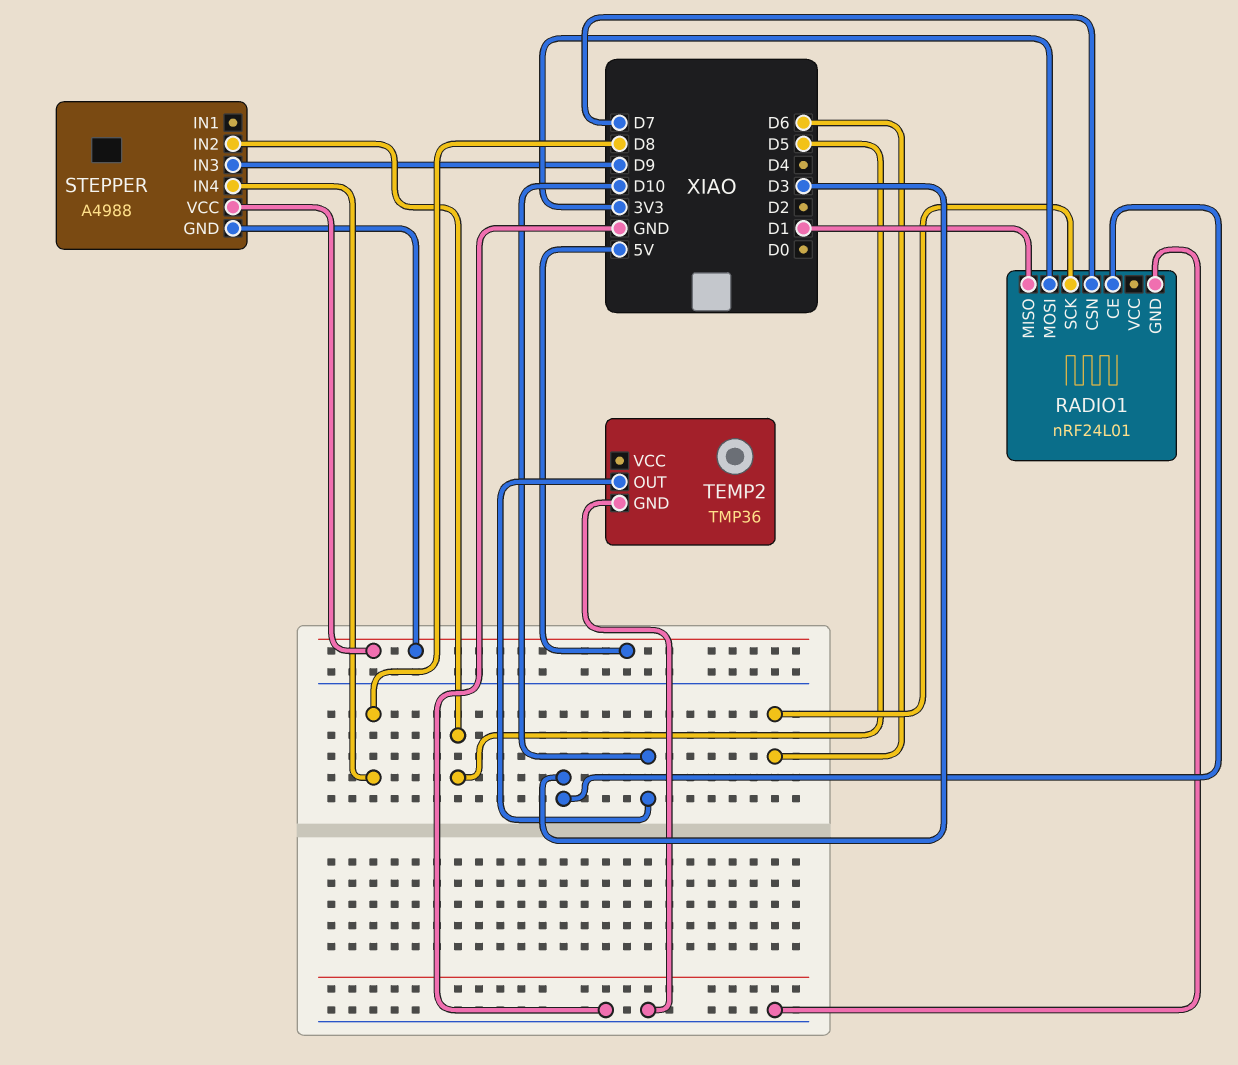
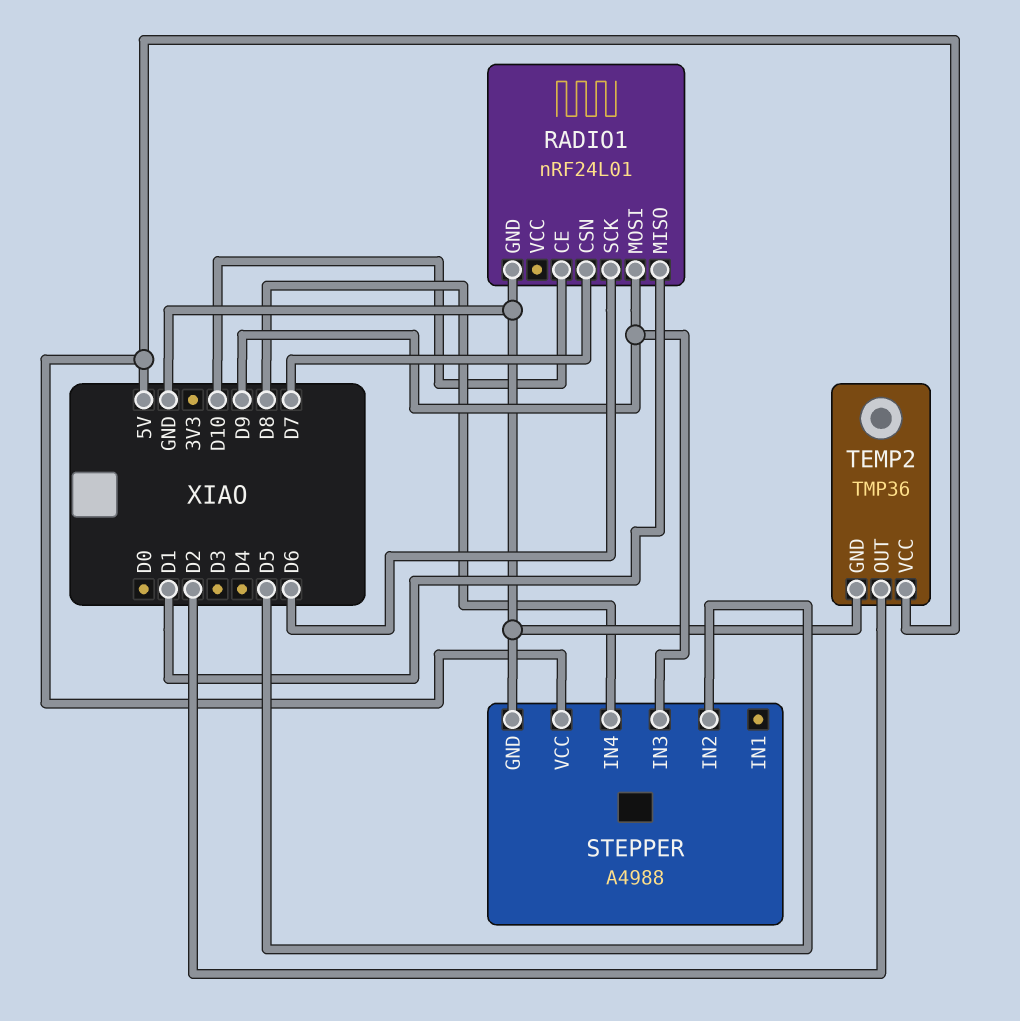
RADIO1 pin CE: D3 -> D10
RADIO1 pin MOSI: 3V3 -> D9
STEPPER pin GND: 5V -> GND
TEMP2 pin OUT: D10 -> D2
TEMP2 pin VCC: none -> 5V

